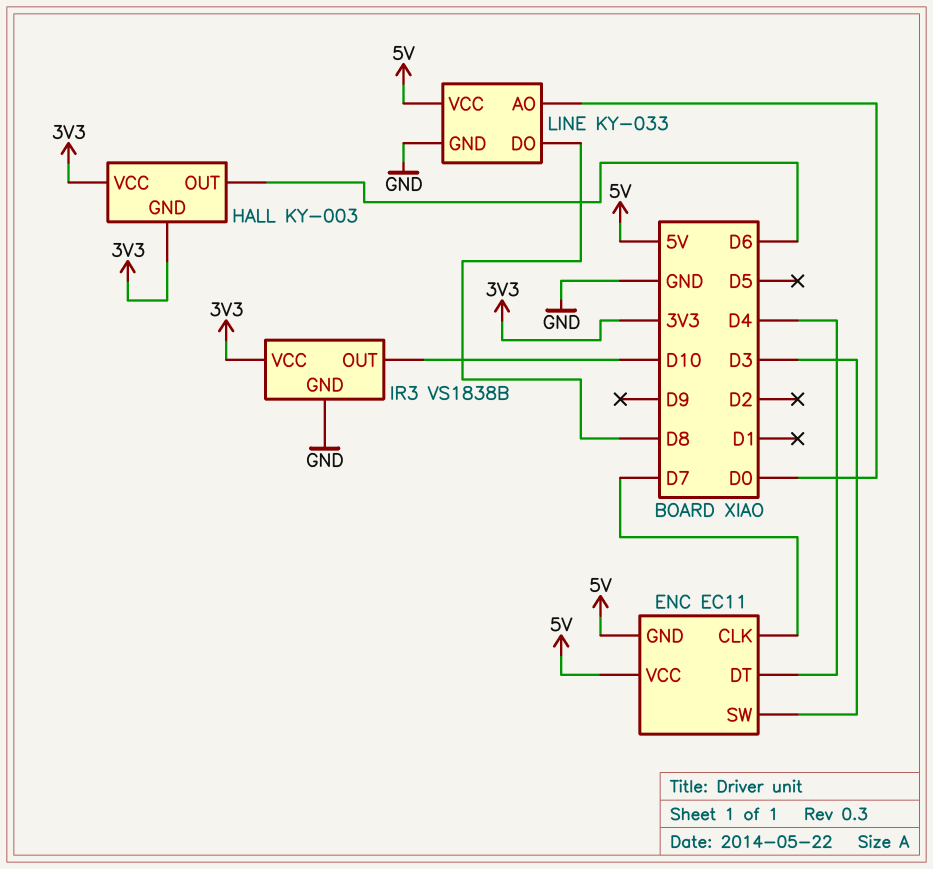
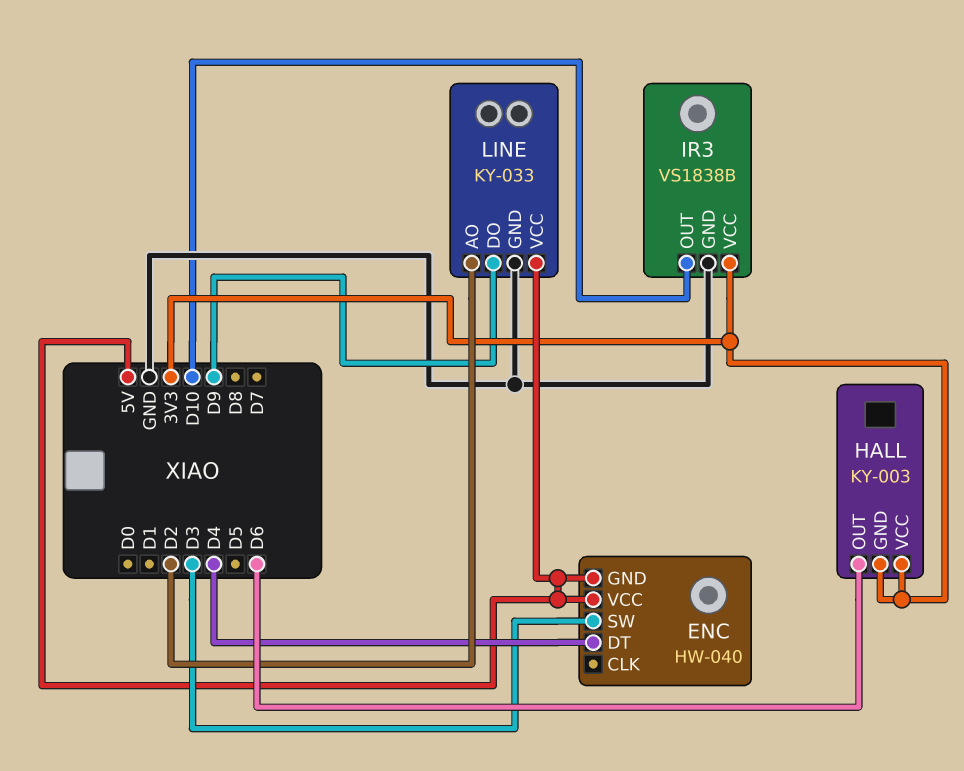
ENC: EC11 -> HW-040
ENC pin CLK: D7 -> none
LINE pin AO: D0 -> D2
LINE pin DO: D8 -> D9

